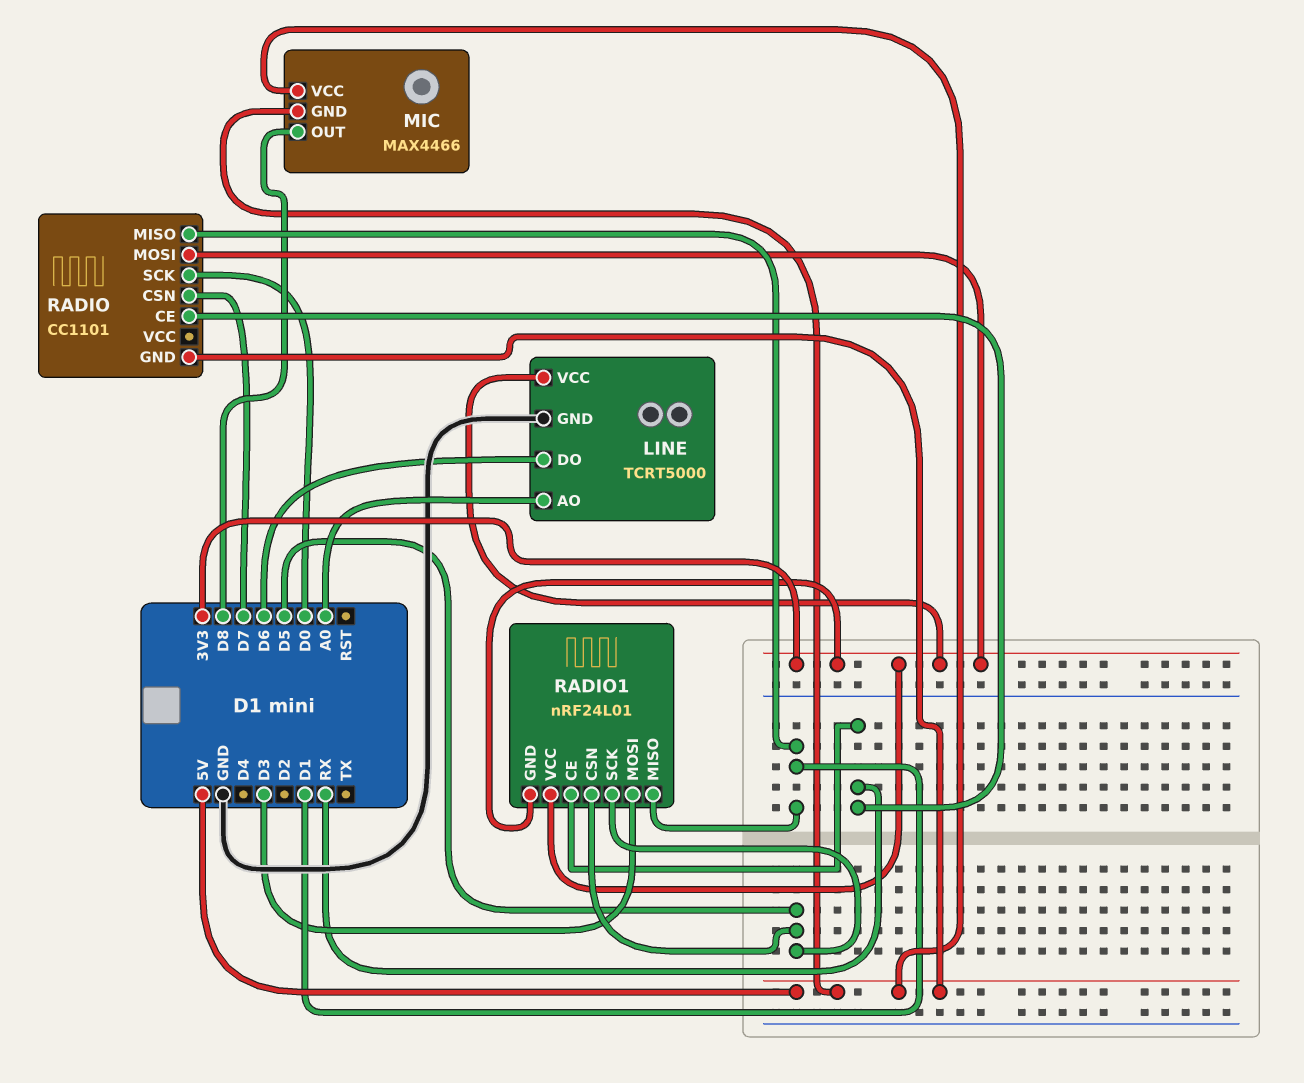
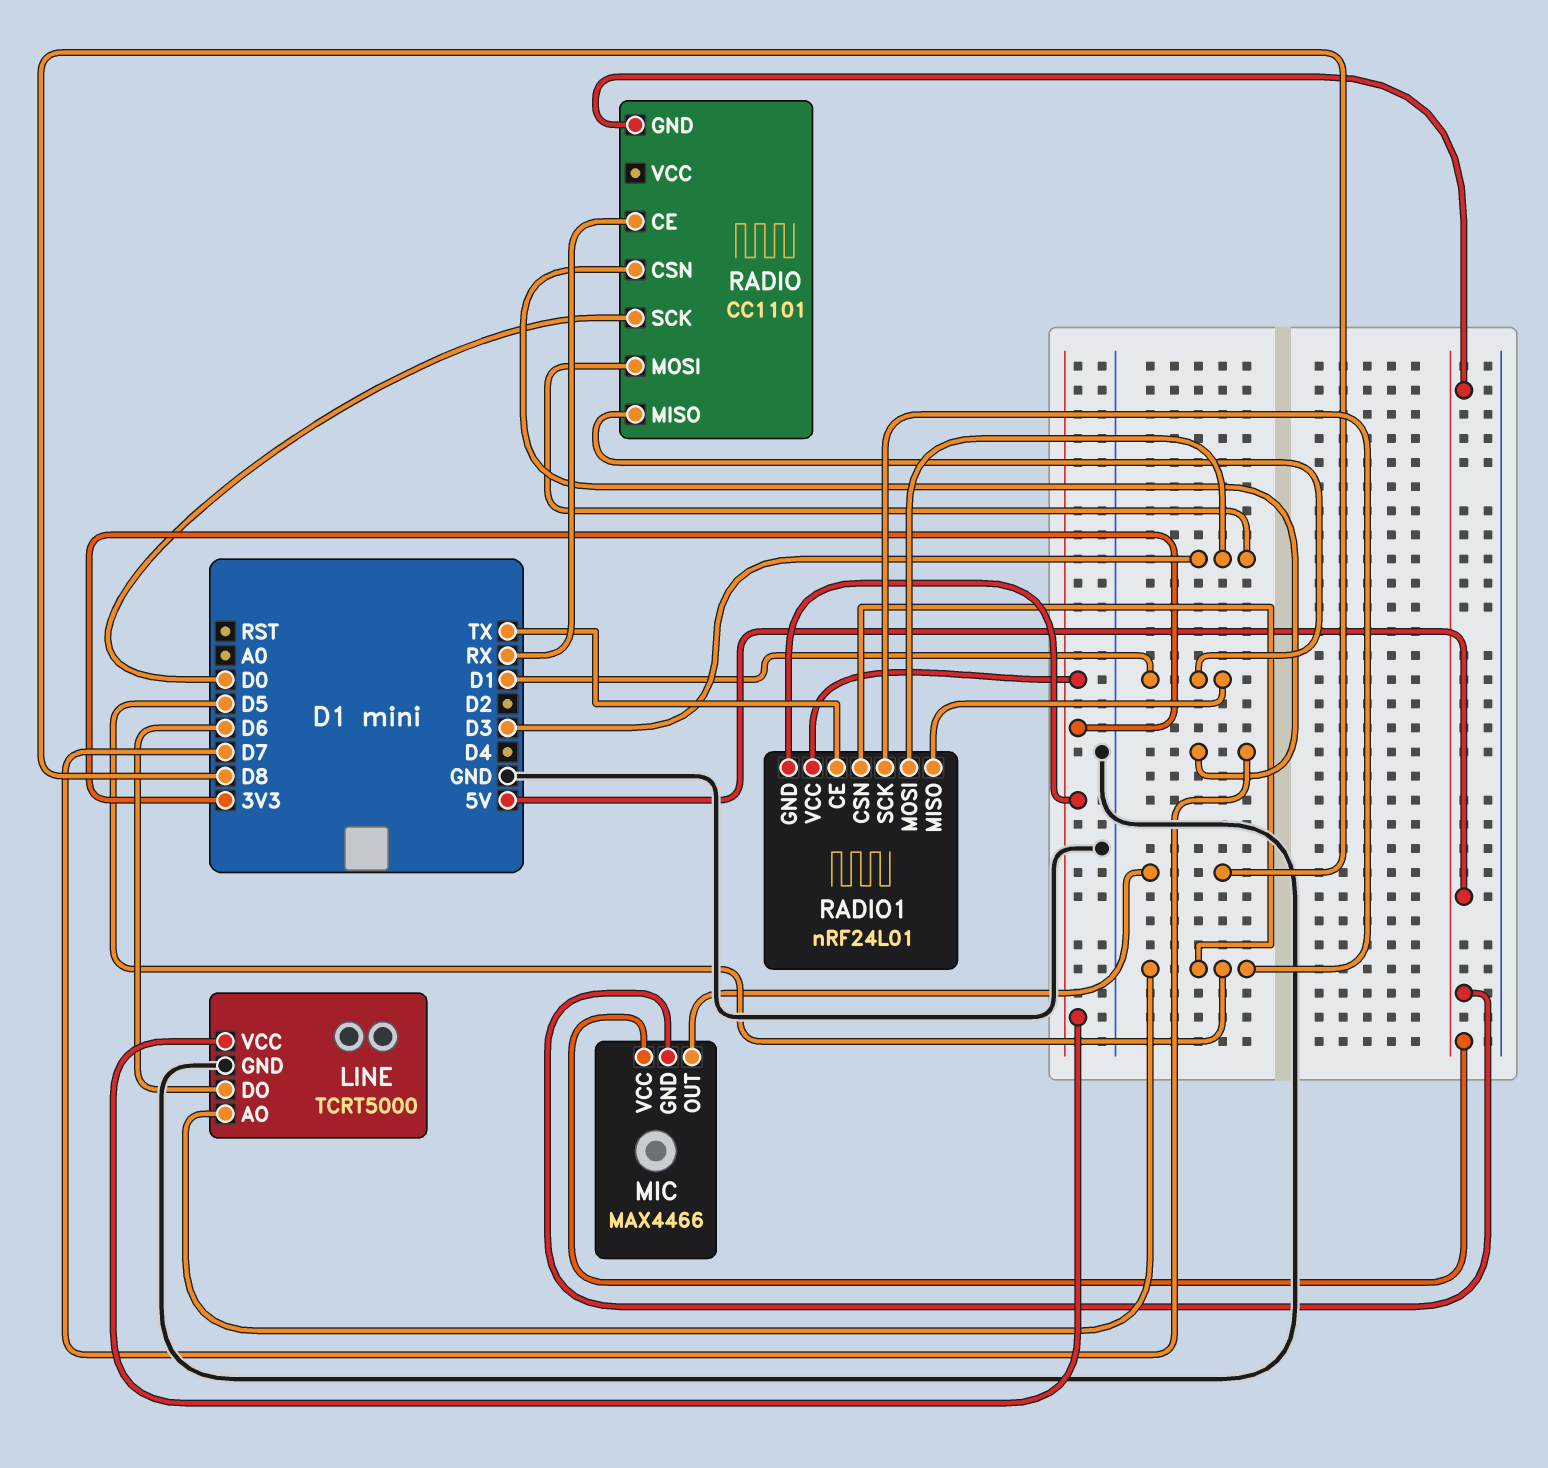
LINE pin AO: A0 -> D5
RADIO pin MOSI: 3V3 -> D3
RADIO1 pin CE: RX -> TX

